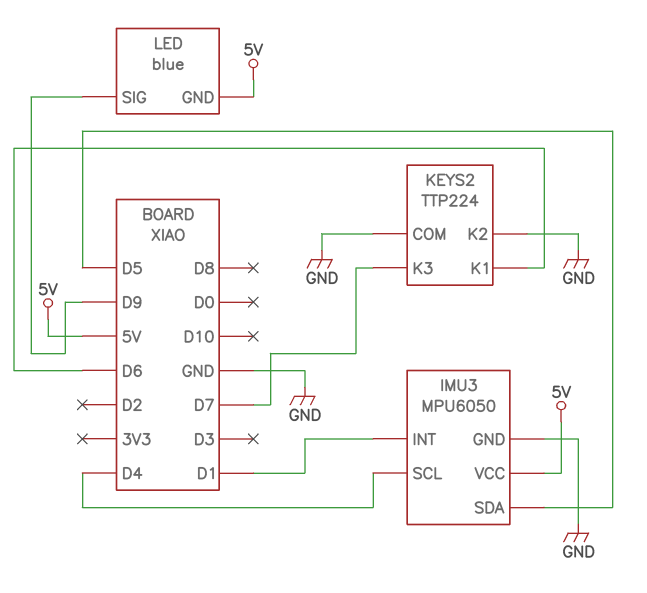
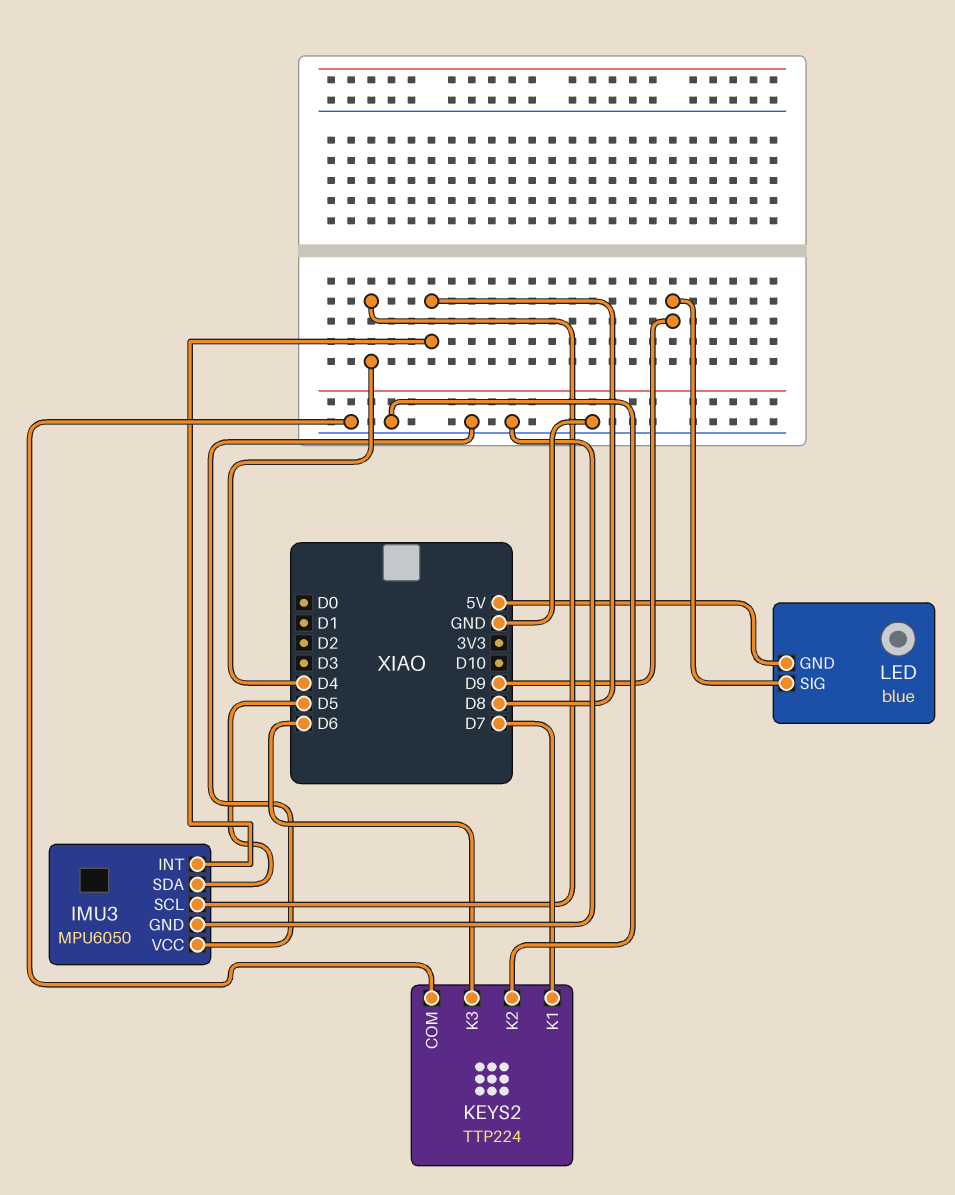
IMU3 pin INT: D1 -> D8
IMU3 pin VCC: 5V -> GND
KEYS2 pin K1: D6 -> D7
KEYS2 pin K3: D7 -> D6

